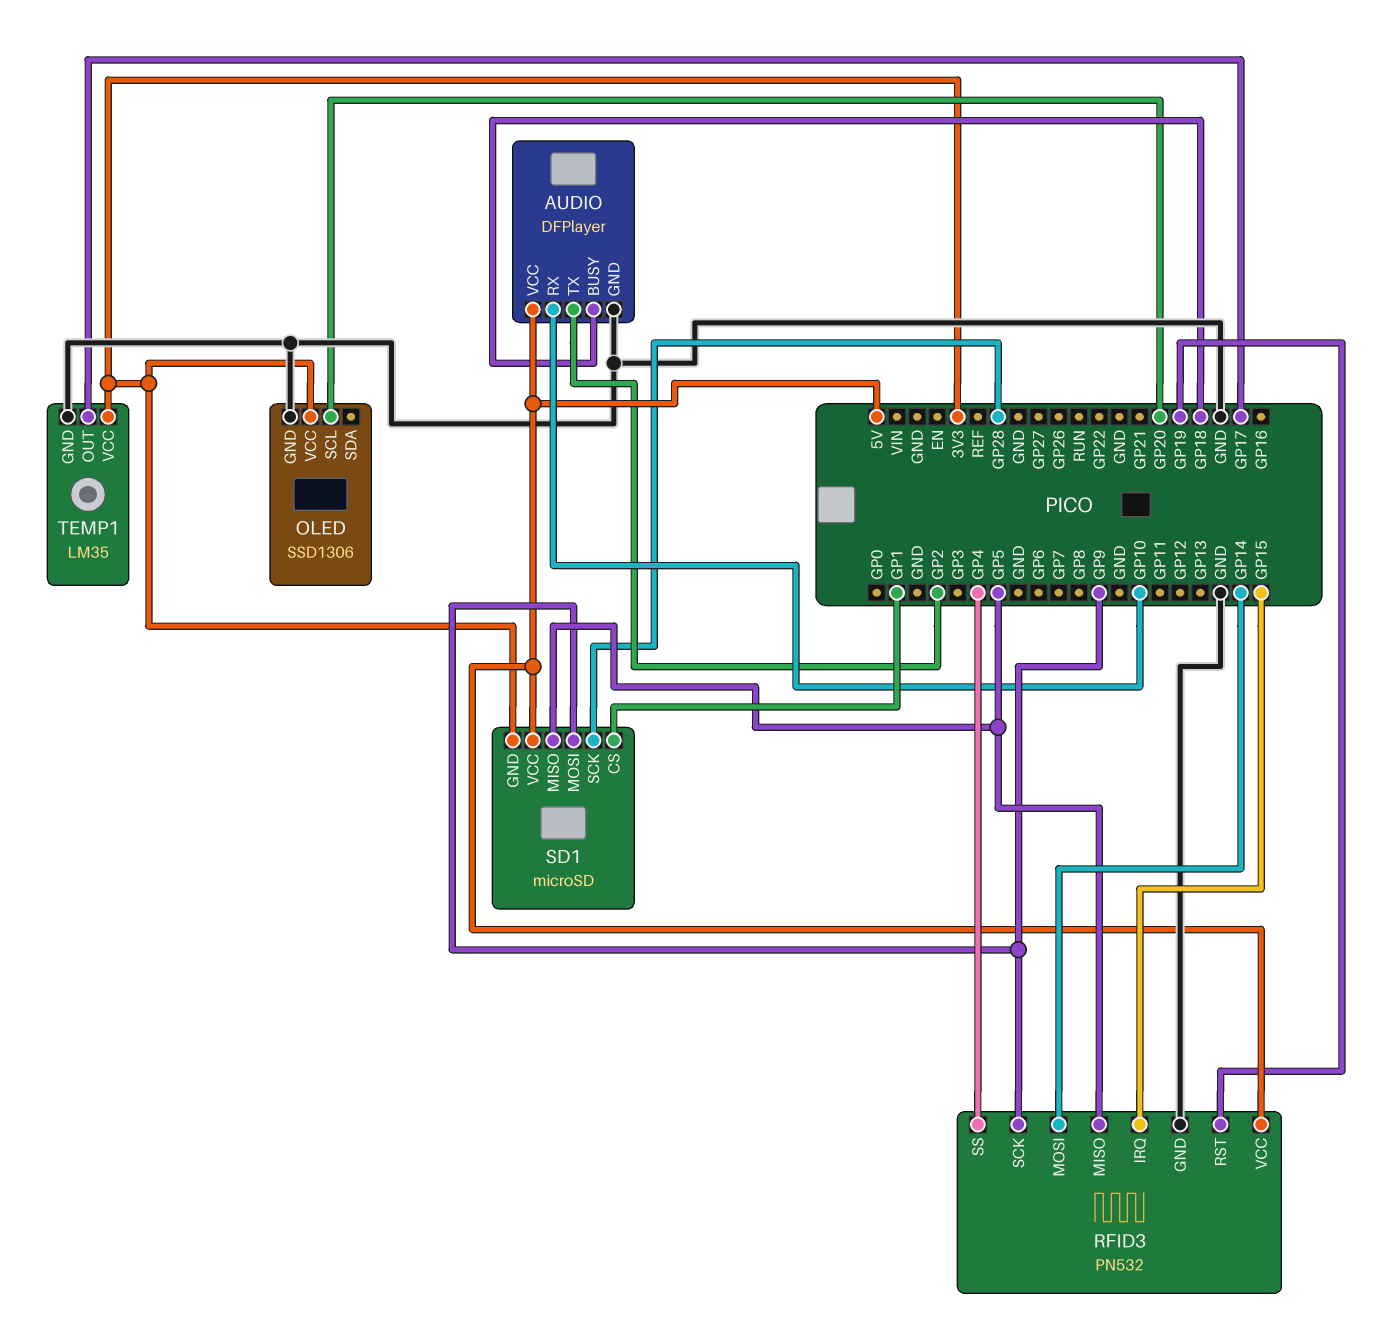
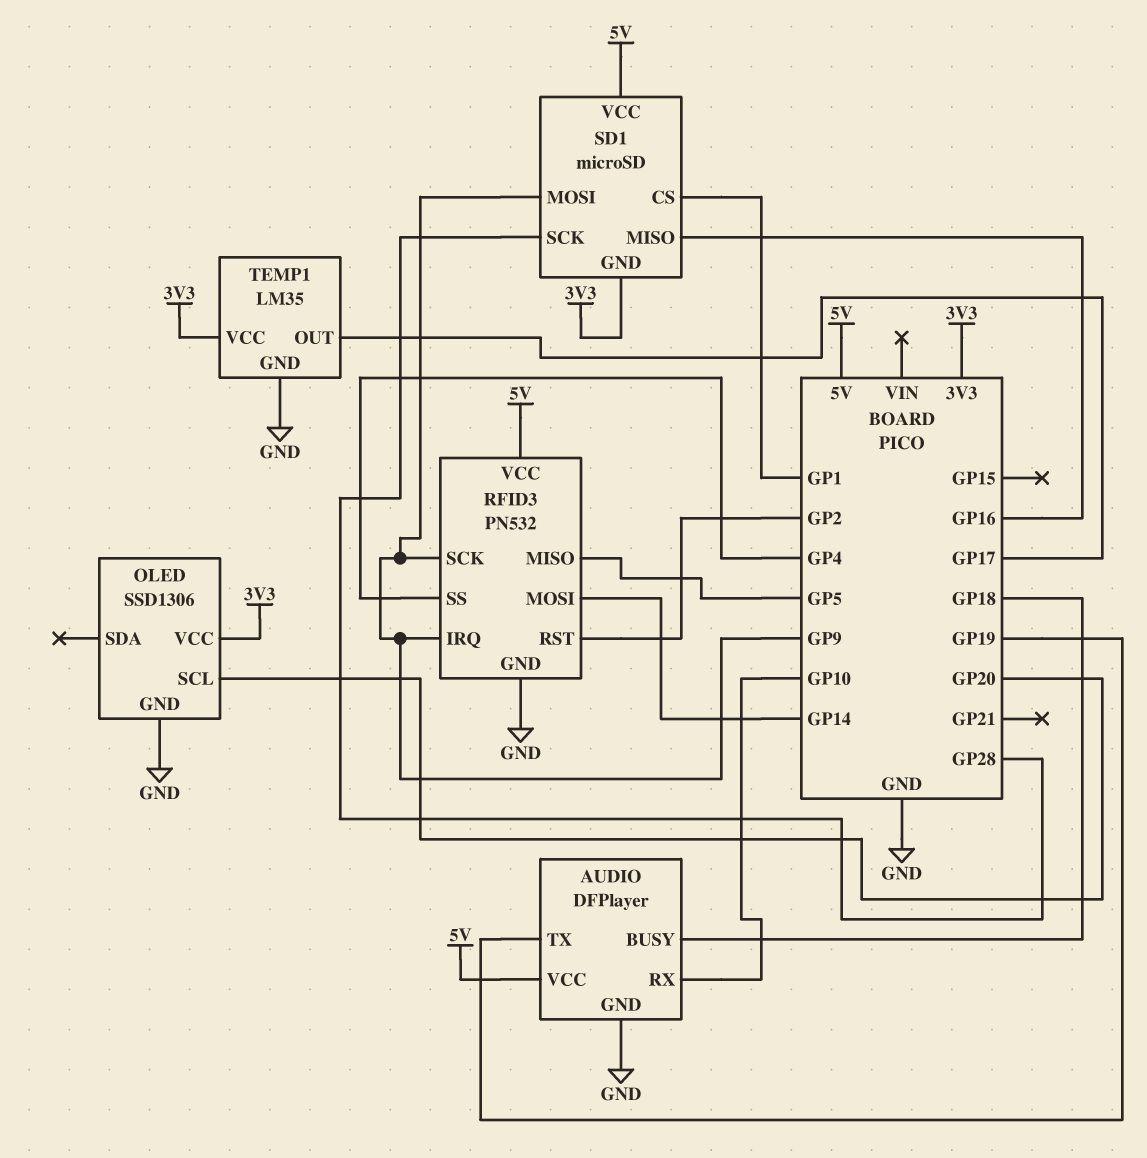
AUDIO pin TX: GP2 -> GP19
RFID3 pin IRQ: GP15 -> GP9
RFID3 pin RST: GP19 -> GP2
SD1 pin MISO: GP5 -> GP16

